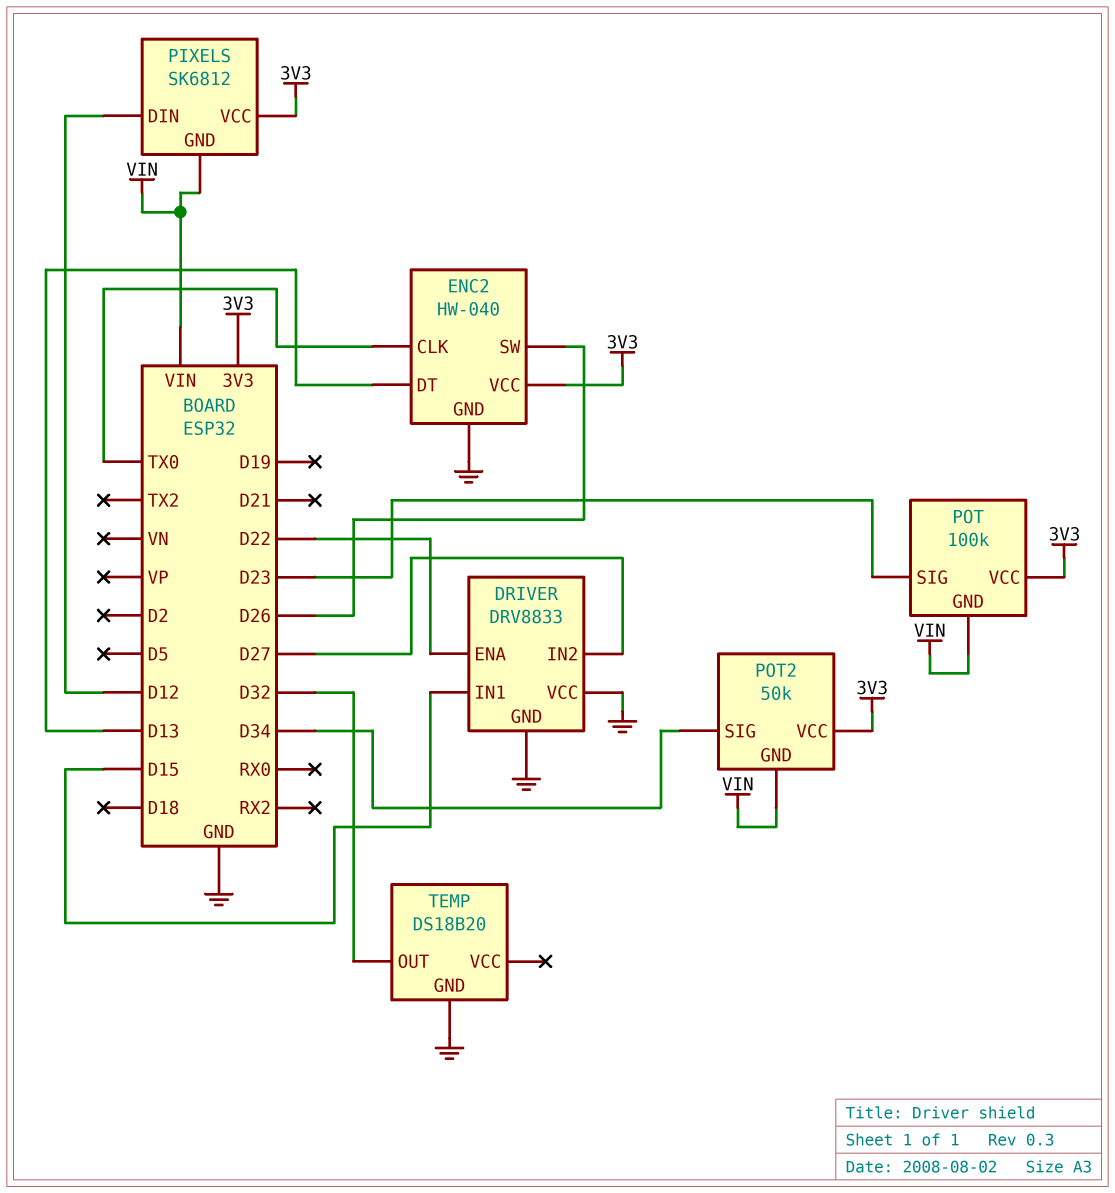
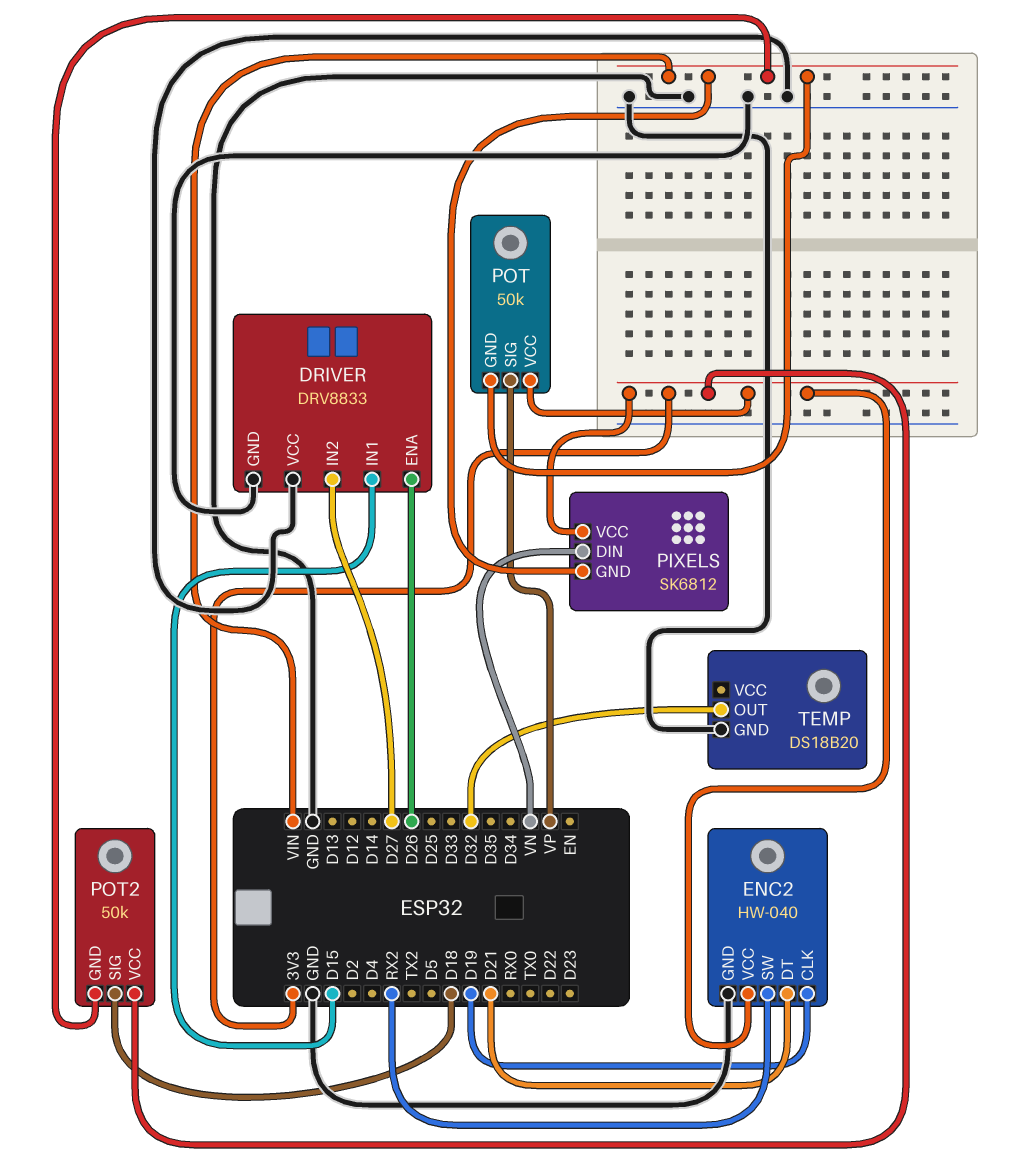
DRIVER pin ENA: D22 -> D26
ENC2 pin CLK: TX0 -> D19
ENC2 pin DT: D13 -> D21
ENC2 pin SW: D26 -> RX2
PIXELS pin DIN: D12 -> VN
POT: 100k -> 50k
POT pin SIG: D23 -> VP
POT2 pin SIG: D34 -> D18

